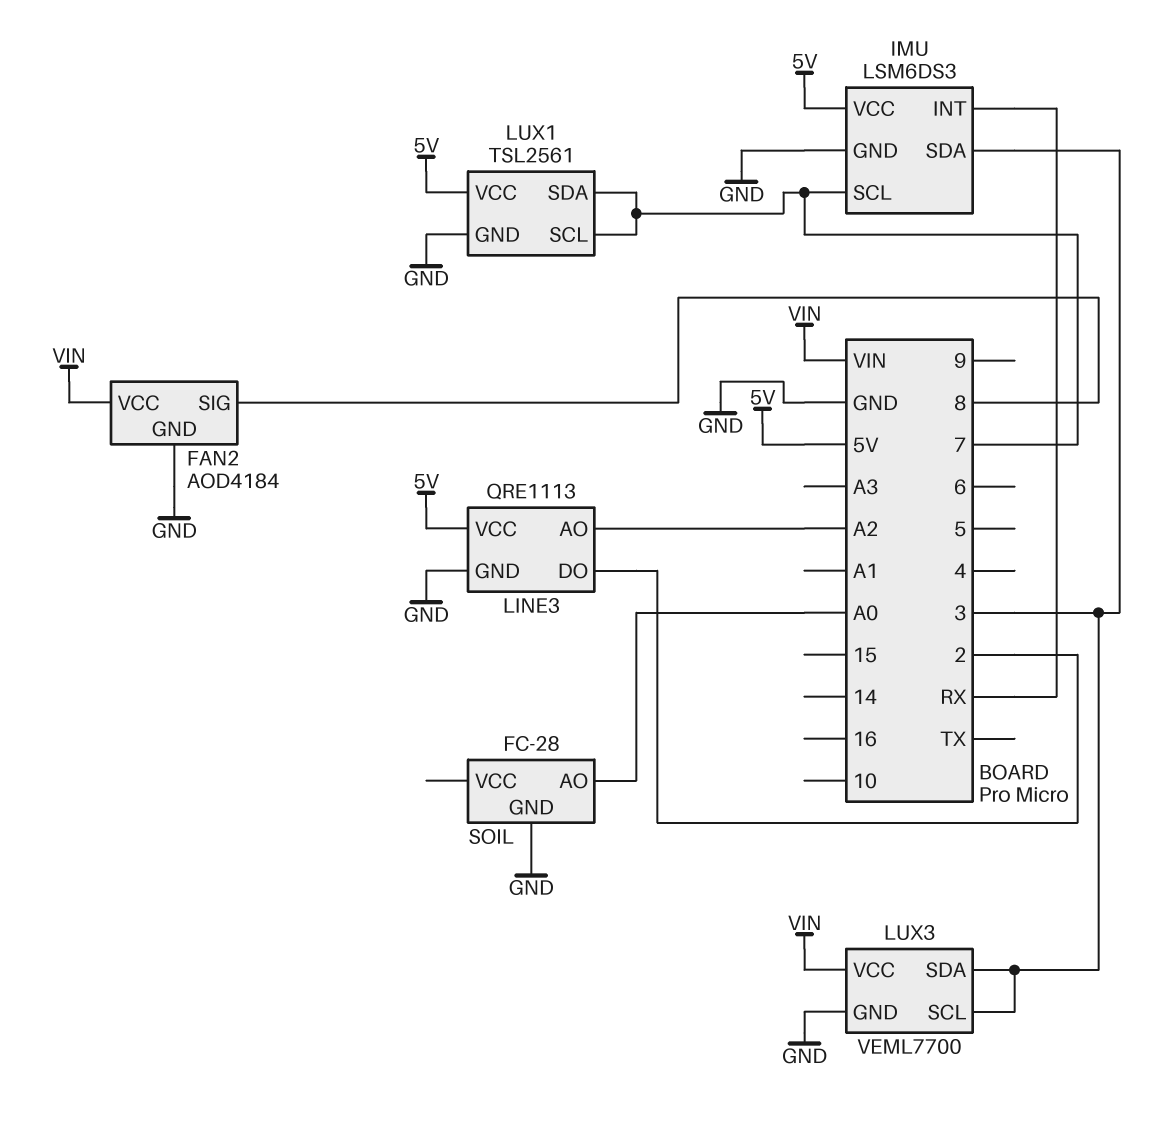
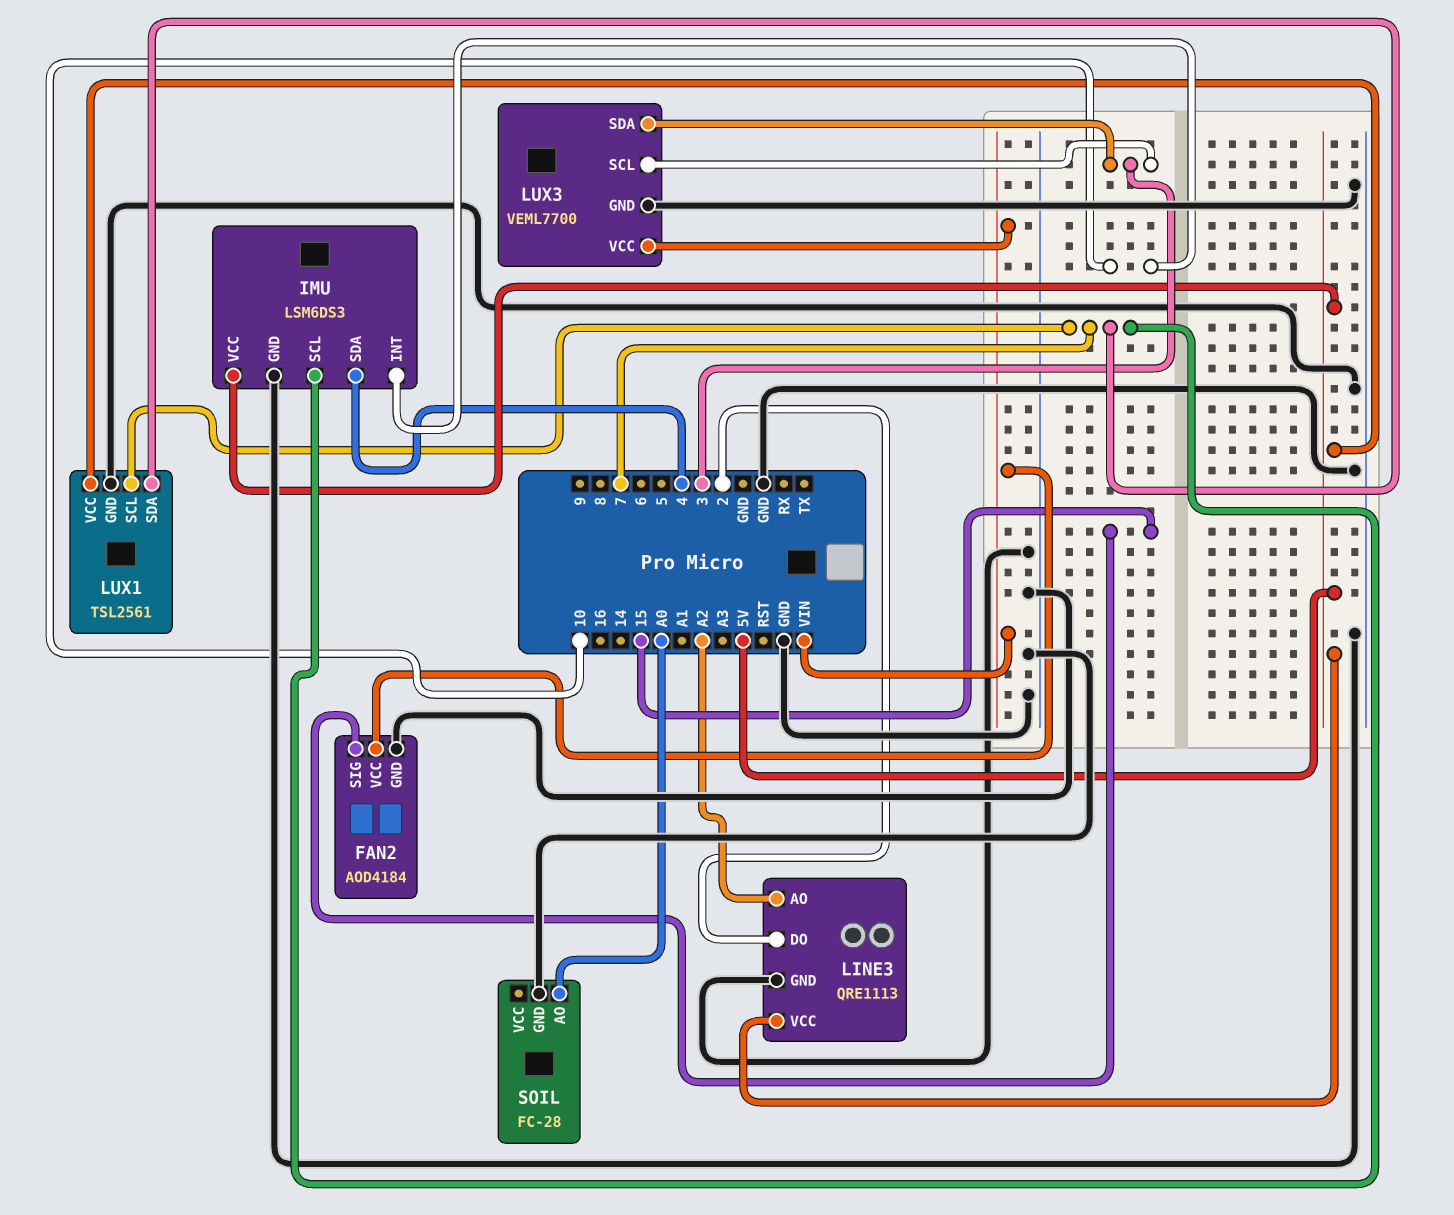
FAN2 pin SIG: 8 -> 15
IMU pin INT: RX -> 10
IMU pin SDA: 3 -> 4

